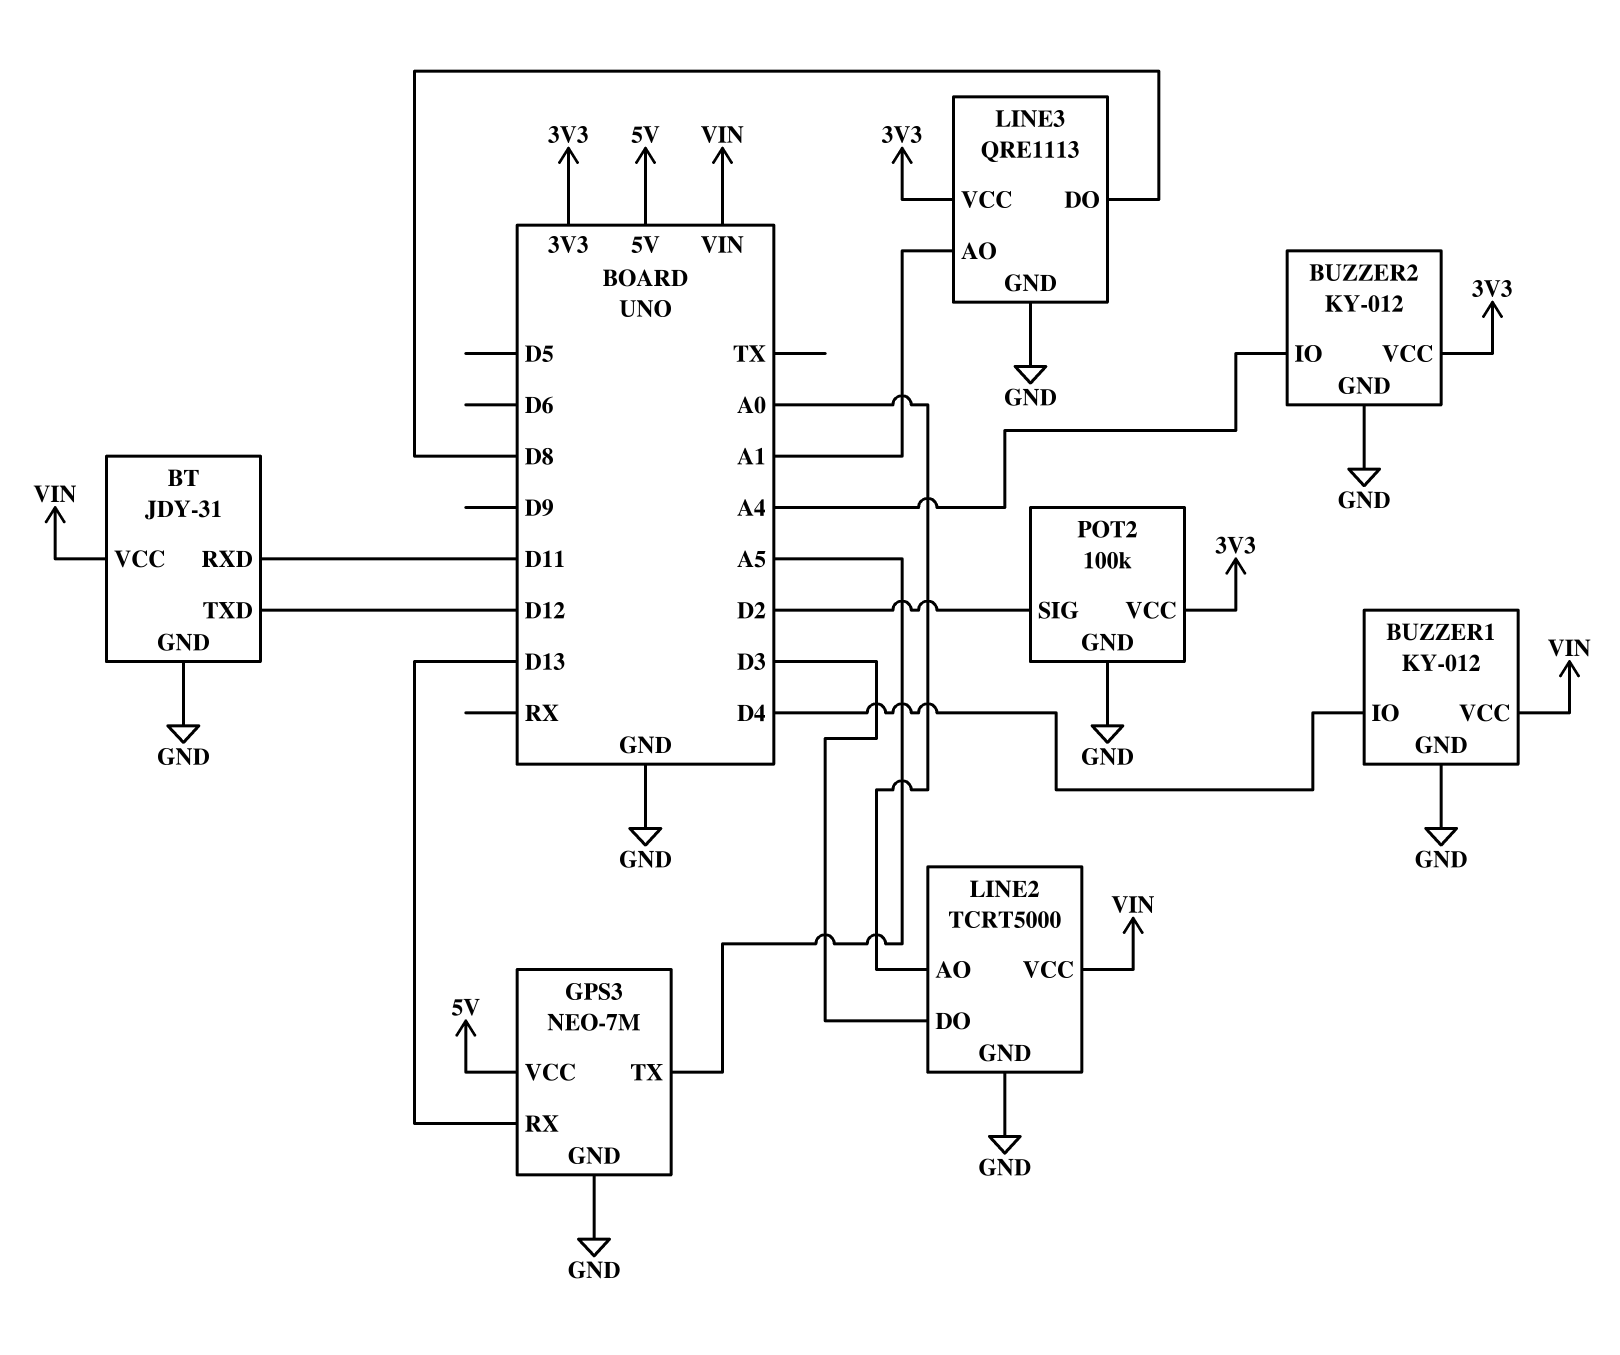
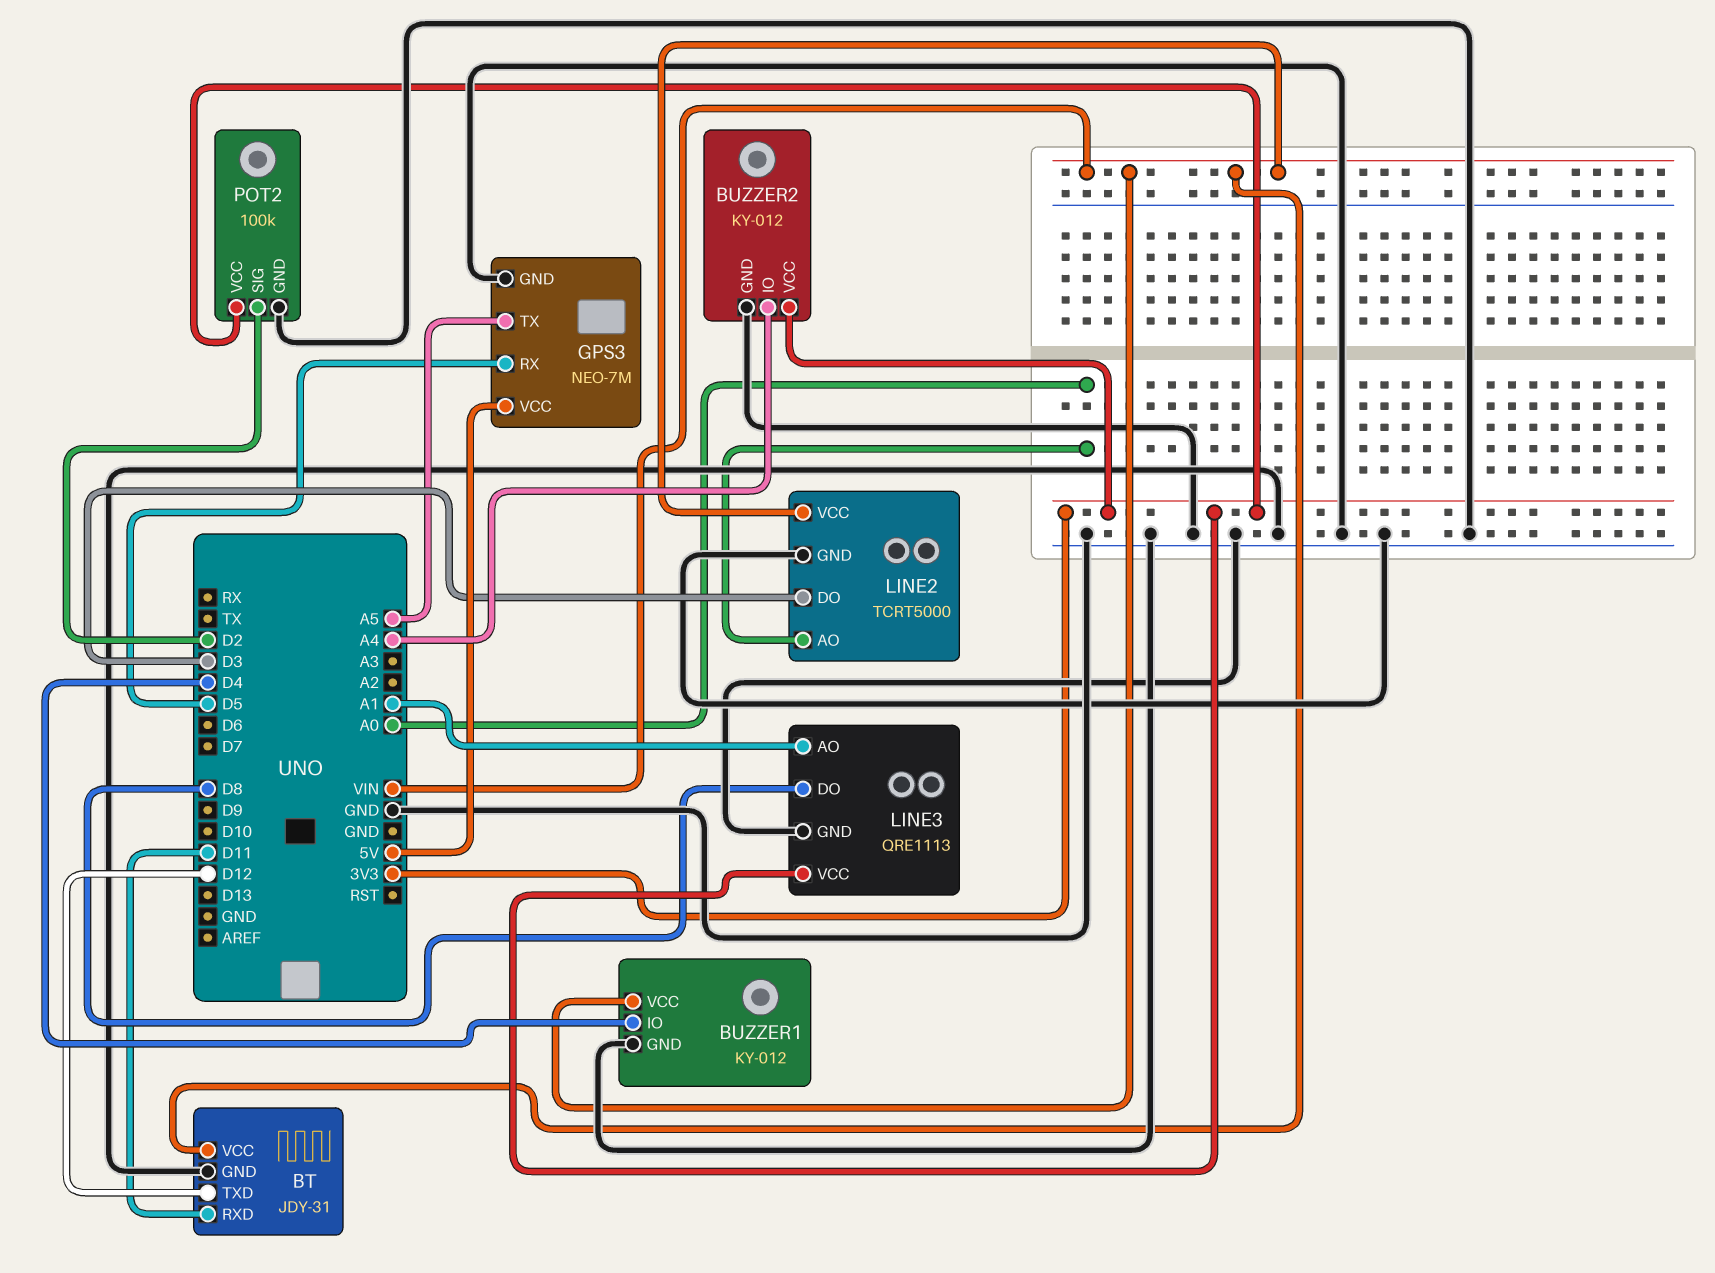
GPS3 pin RX: D13 -> D5

